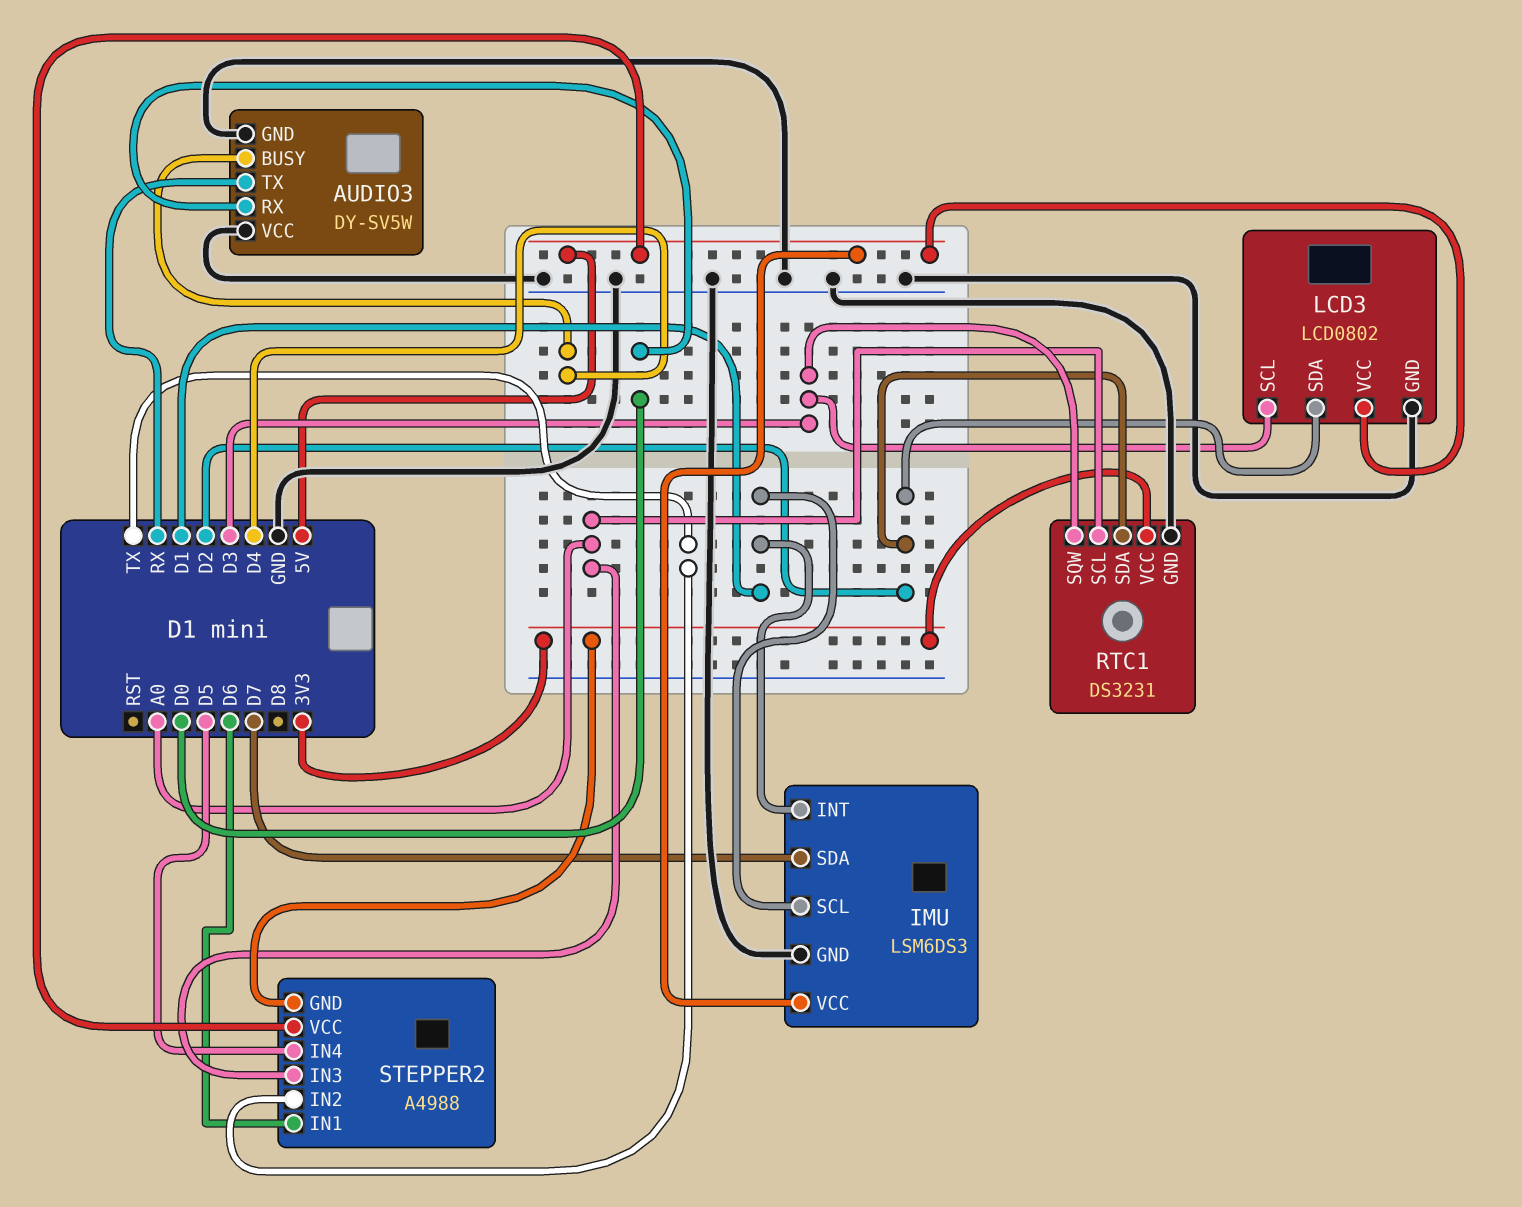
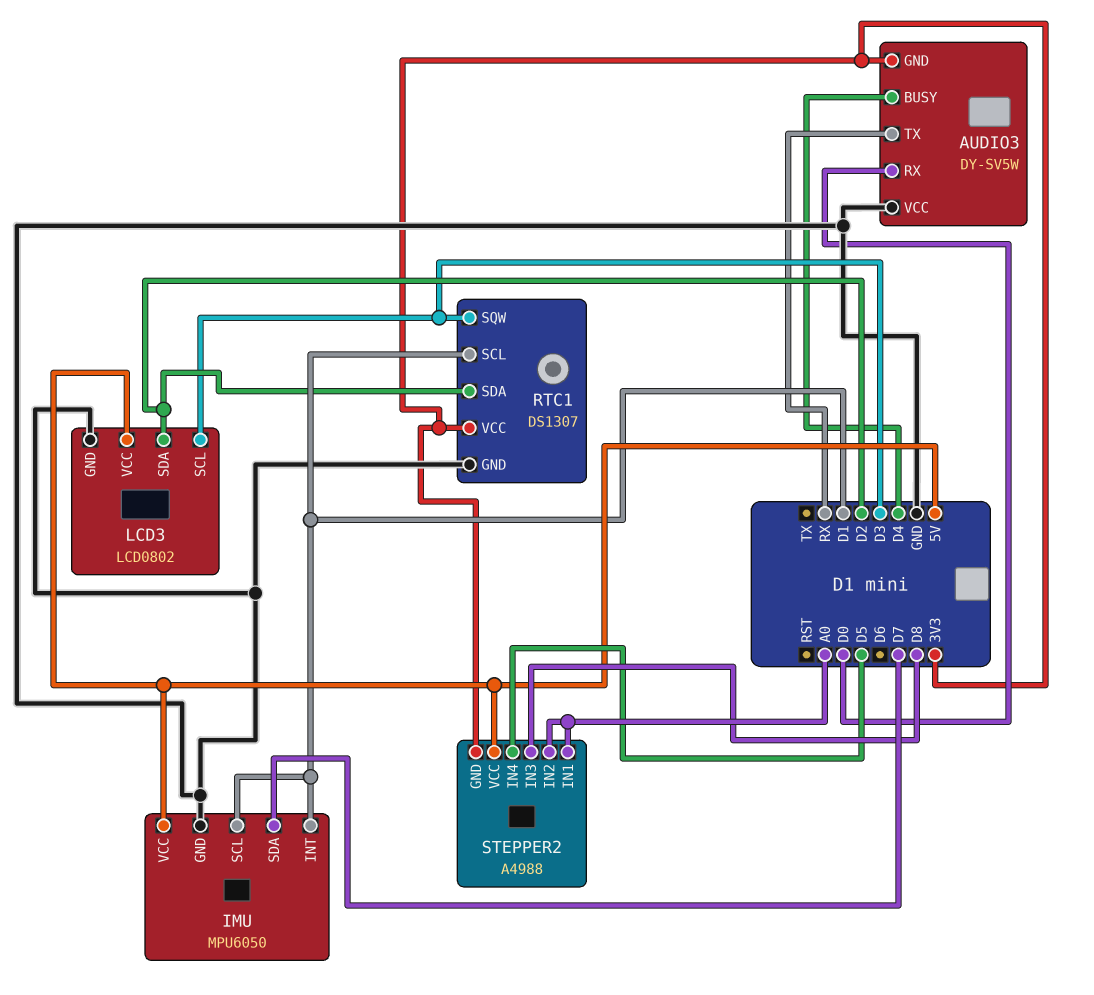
AUDIO3 pin GND: GND -> 3V3
IMU: LSM6DS3 -> MPU6050
RTC1: DS3231 -> DS1307
RTC1 pin SCL: A0 -> D1
STEPPER2 pin IN1: D6 -> A0
STEPPER2 pin IN2: TX -> A0
STEPPER2 pin IN3: A0 -> D8

